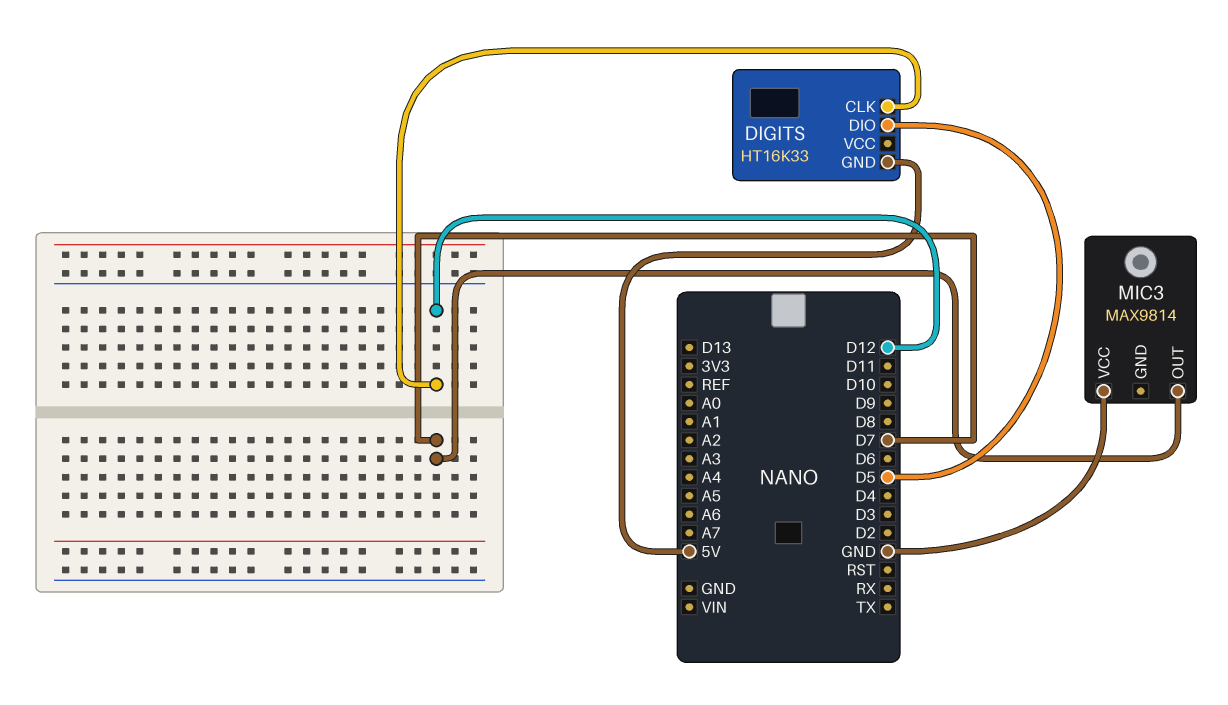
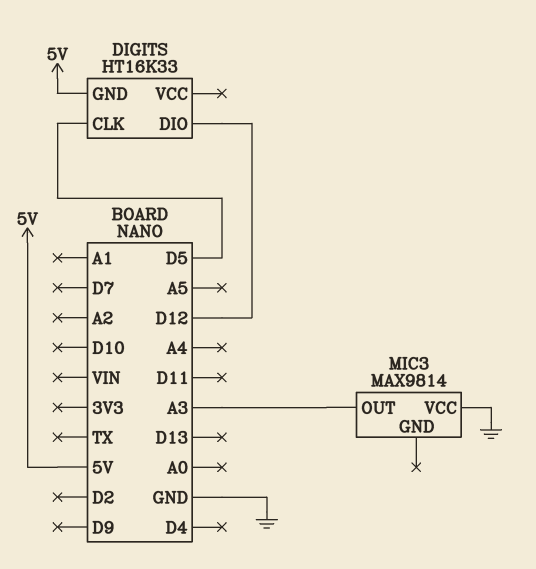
DIGITS pin CLK: D12 -> D5
DIGITS pin DIO: D5 -> D12
MIC3 pin OUT: D7 -> A3

